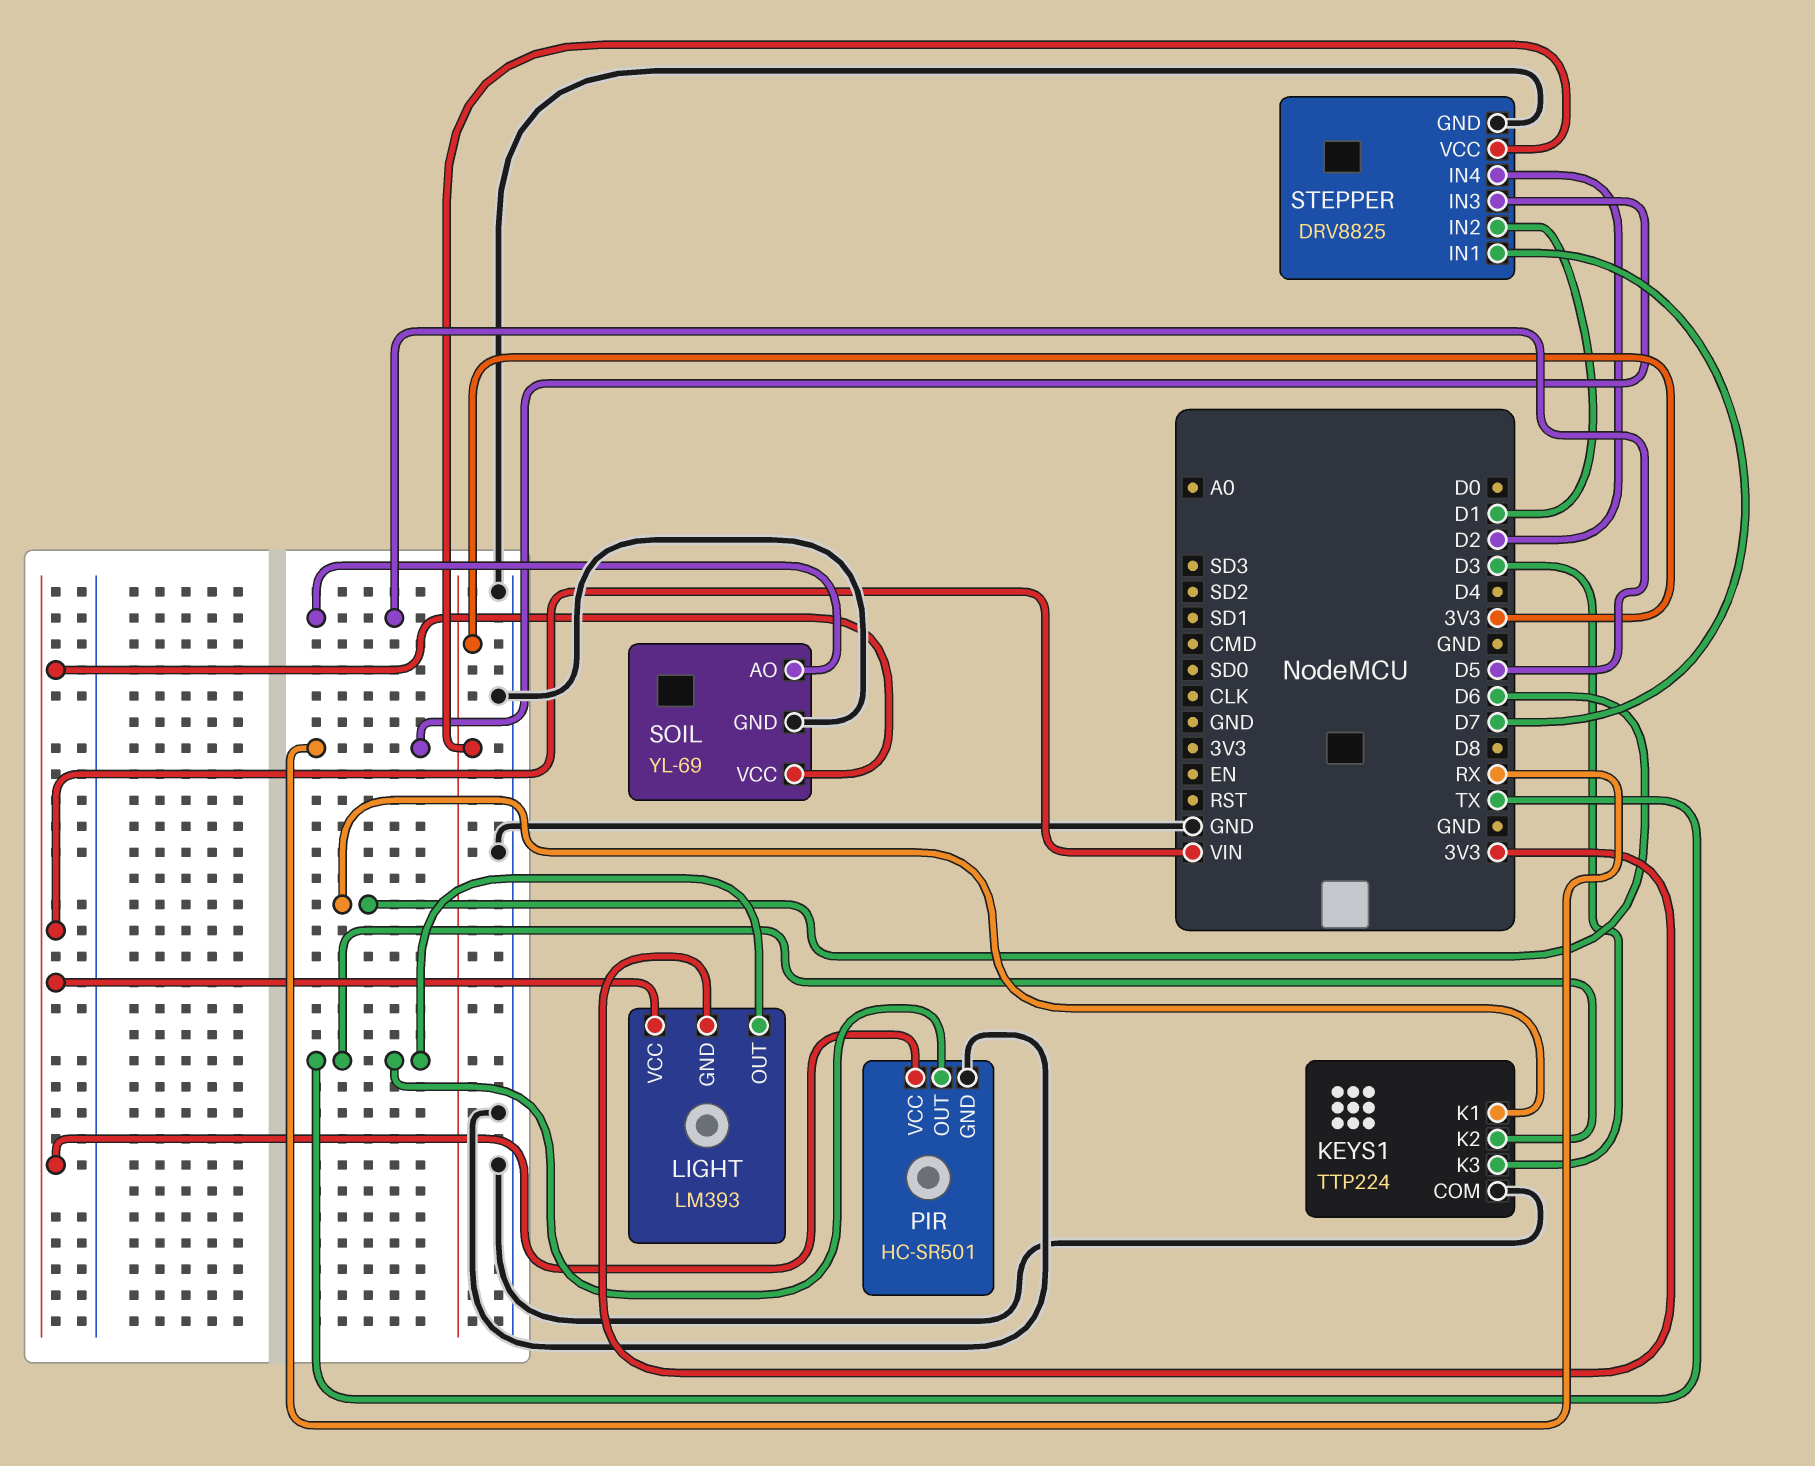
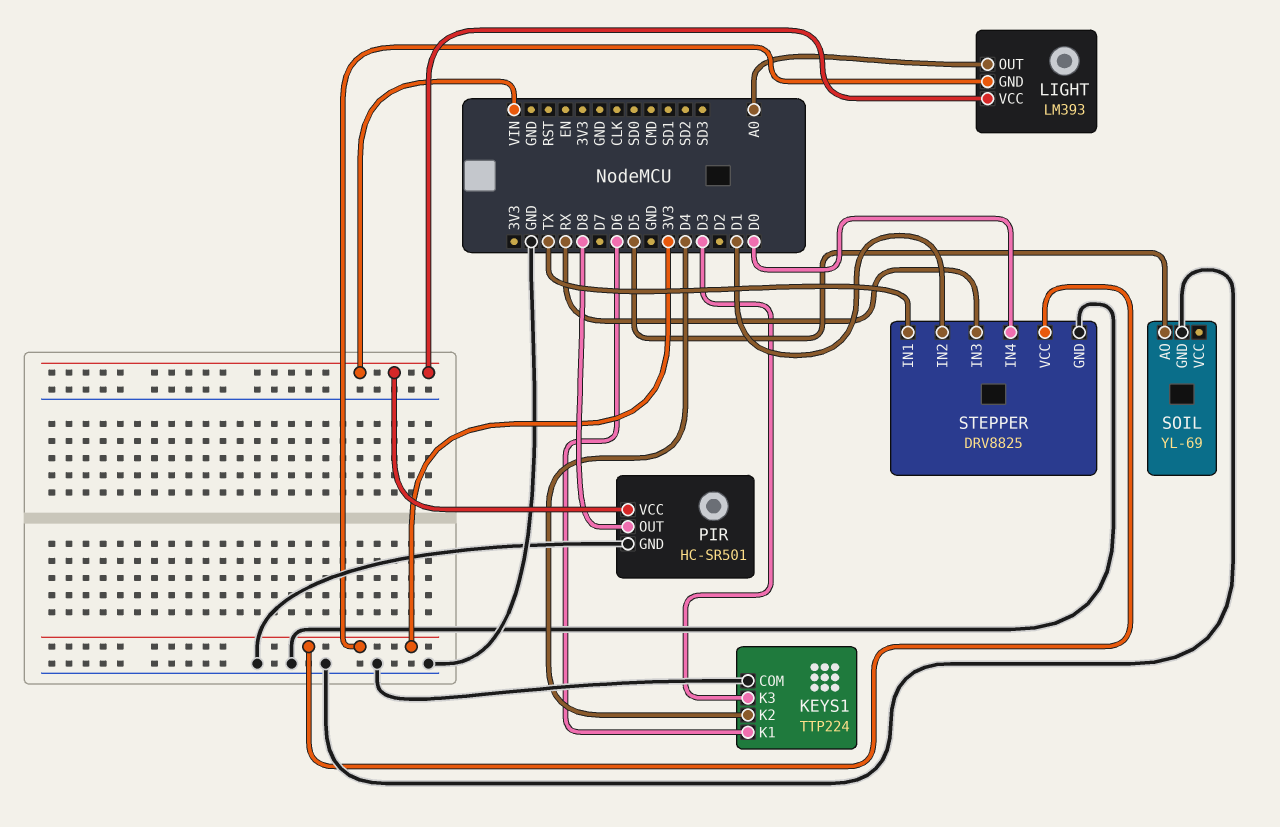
KEYS1 pin K2: TX -> D4
LIGHT pin OUT: TX -> A0
PIR pin OUT: TX -> D8
SOIL pin VCC: VIN -> none
STEPPER pin IN1: D7 -> TX
STEPPER pin IN4: D2 -> D0

